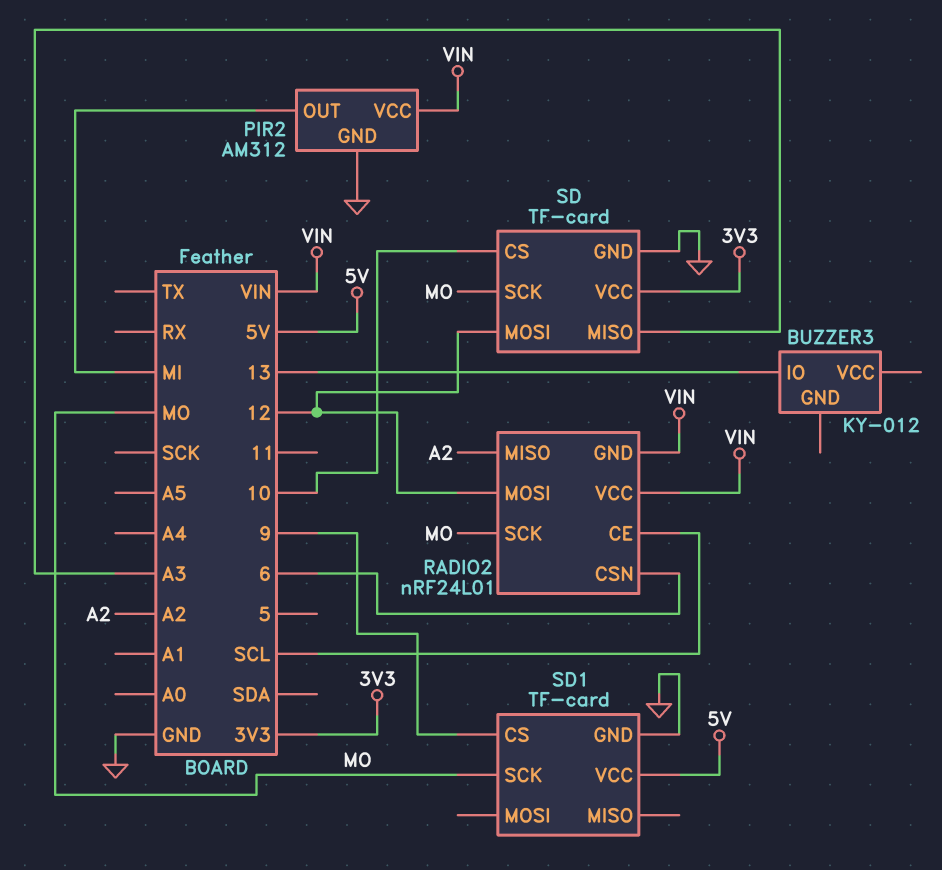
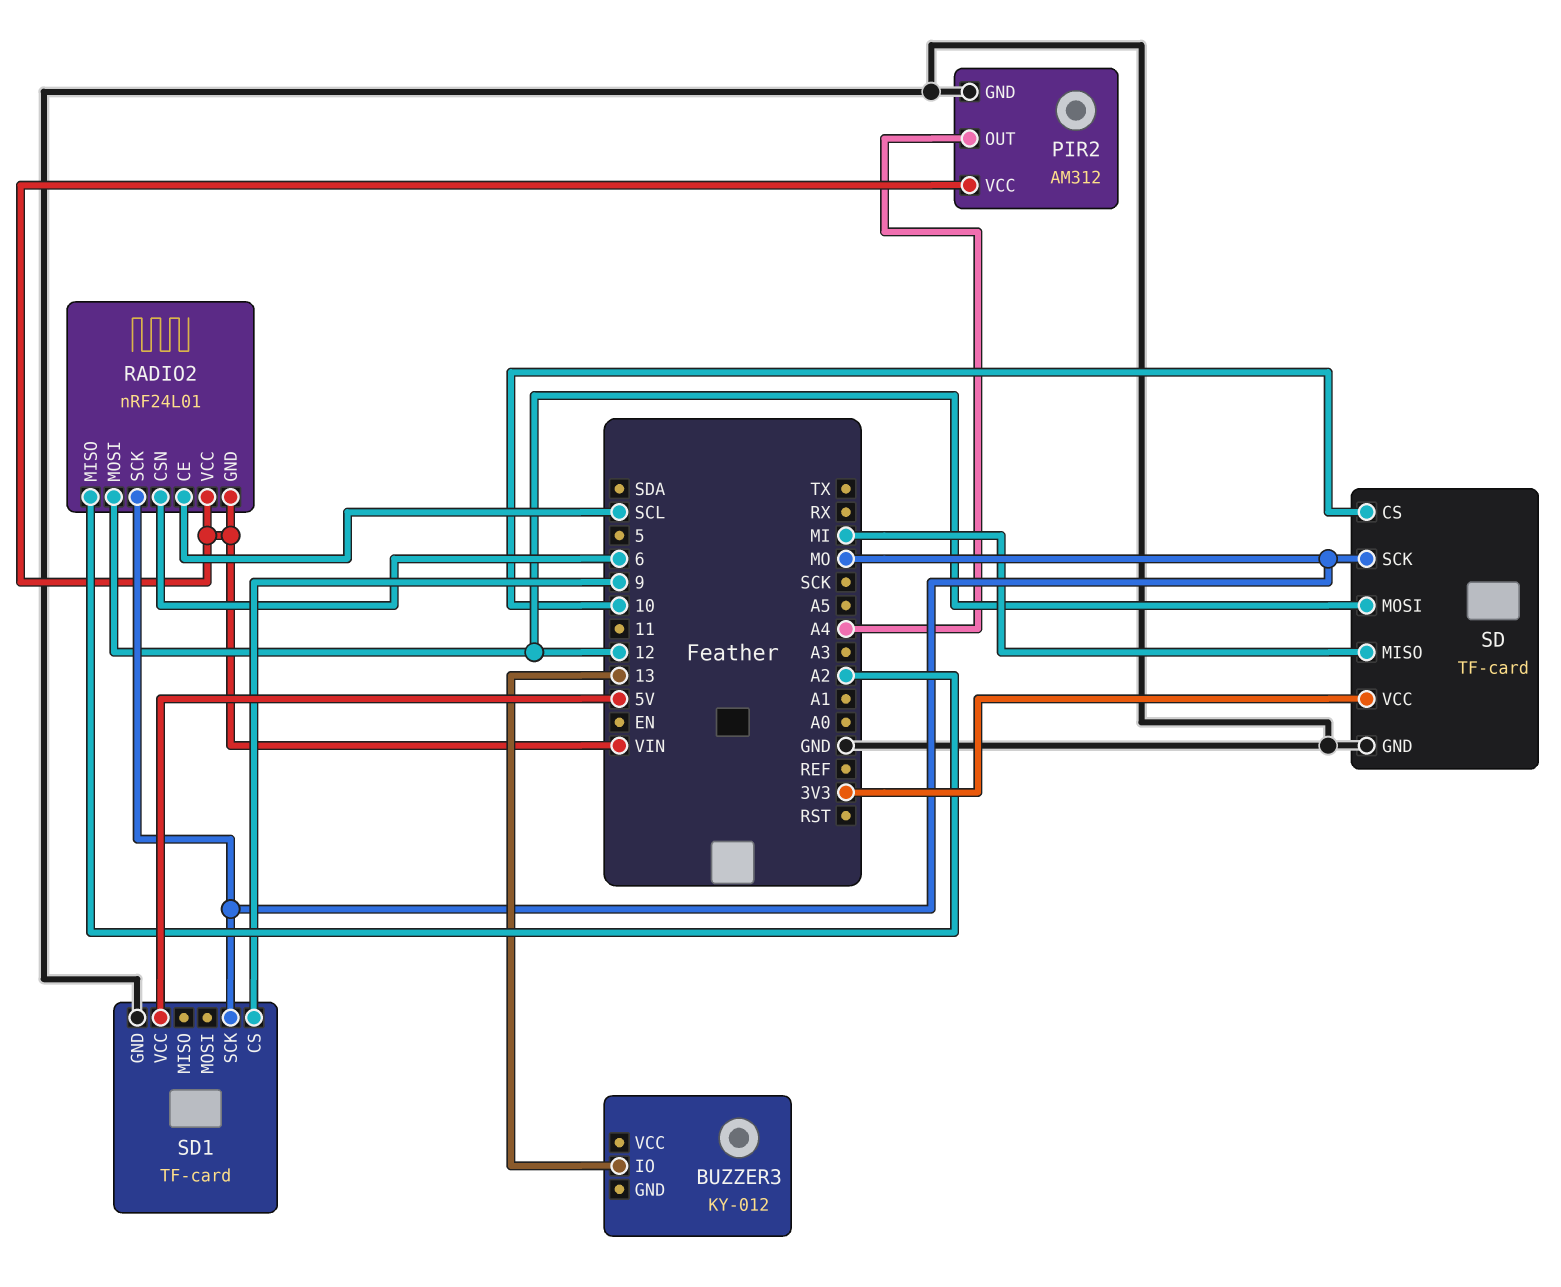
PIR2 pin OUT: MI -> A4
SD pin MISO: A3 -> MI

